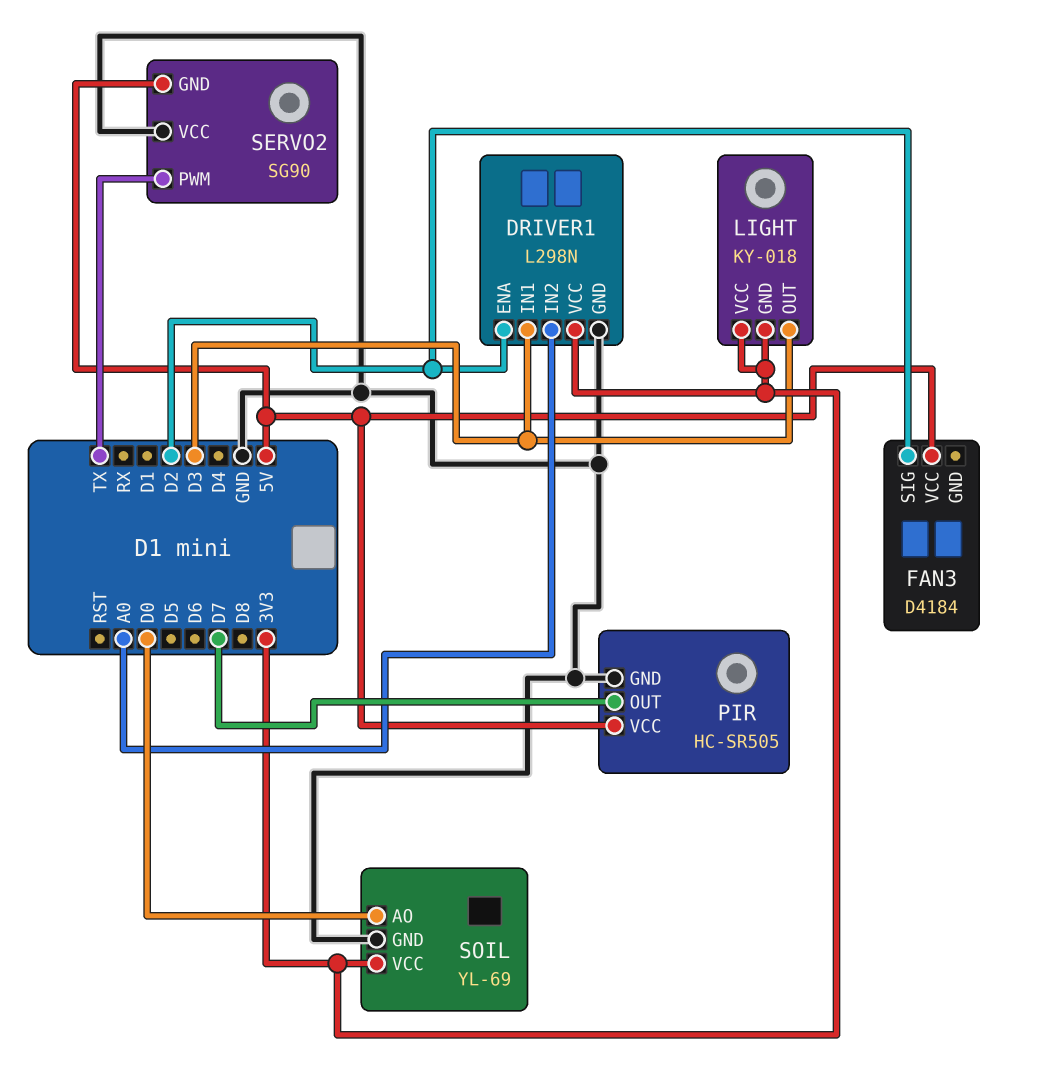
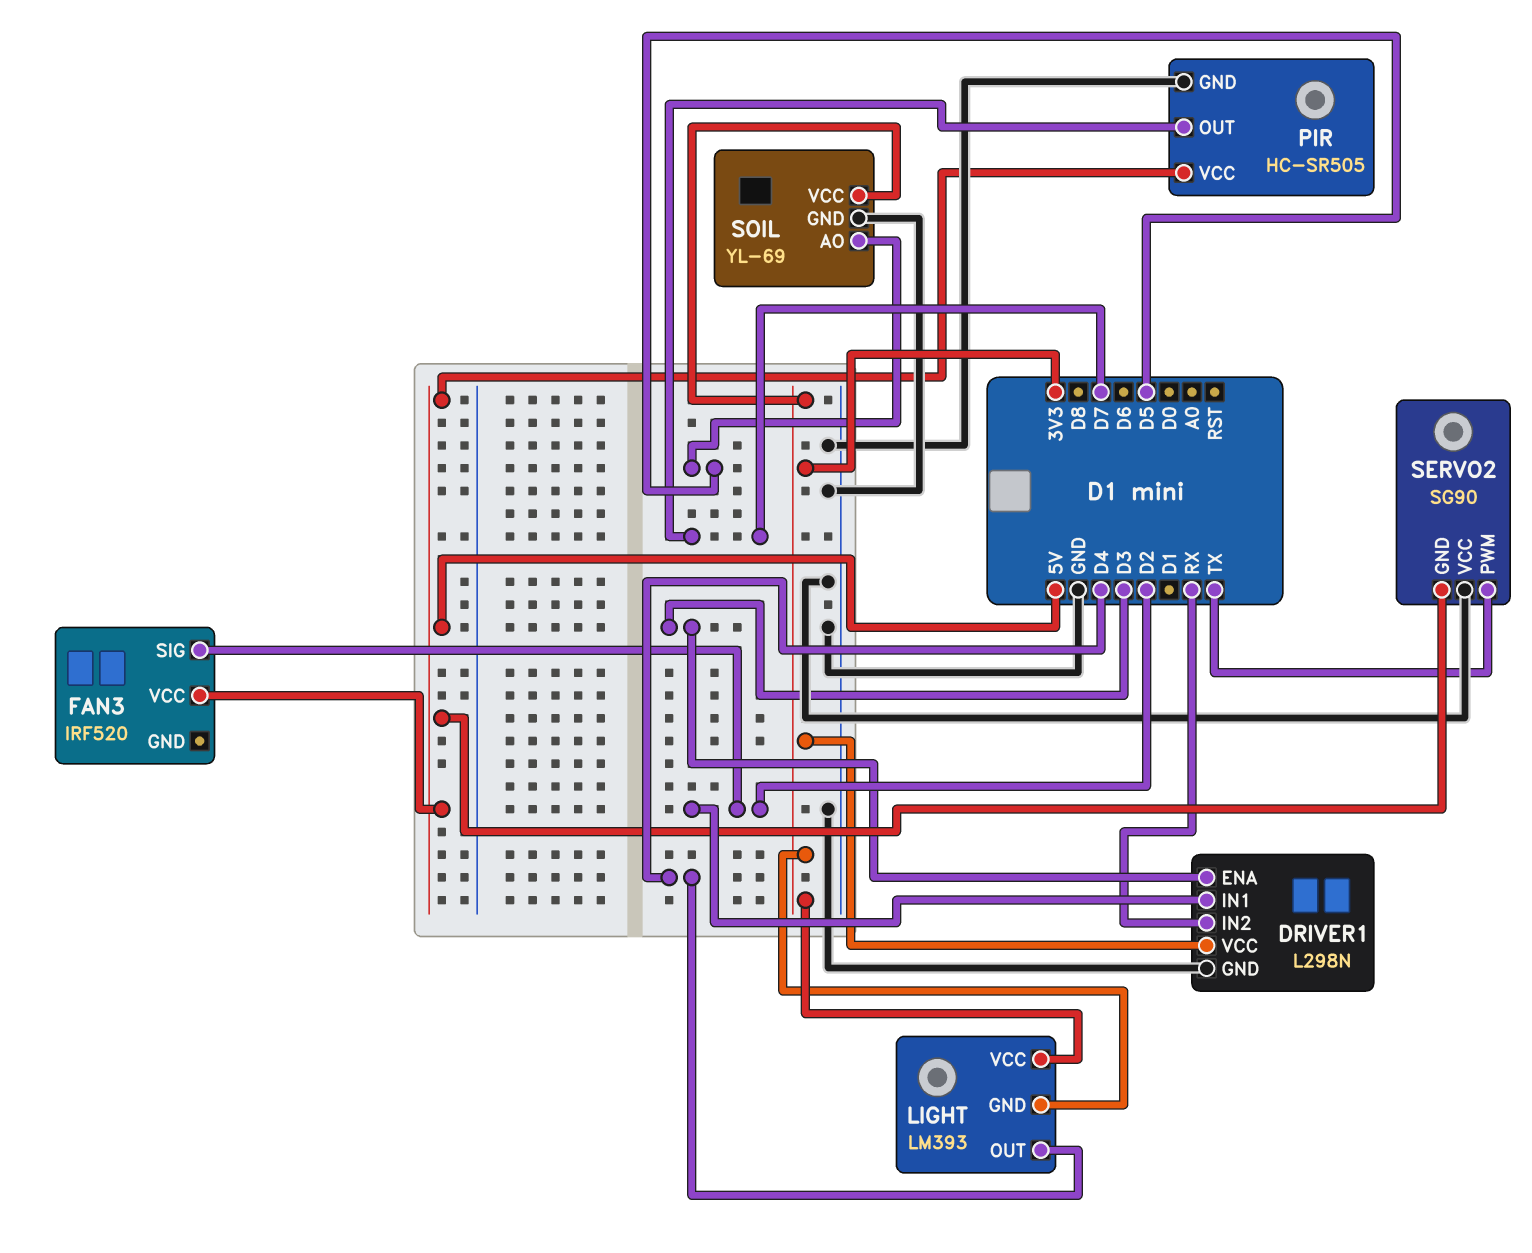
DRIVER1 pin ENA: D2 -> D3
DRIVER1 pin IN1: D3 -> D2
DRIVER1 pin IN2: A0 -> RX
FAN3: D4184 -> IRF520
LIGHT: KY-018 -> LM393
LIGHT pin OUT: D3 -> D4
SOIL pin AO: D0 -> D5

